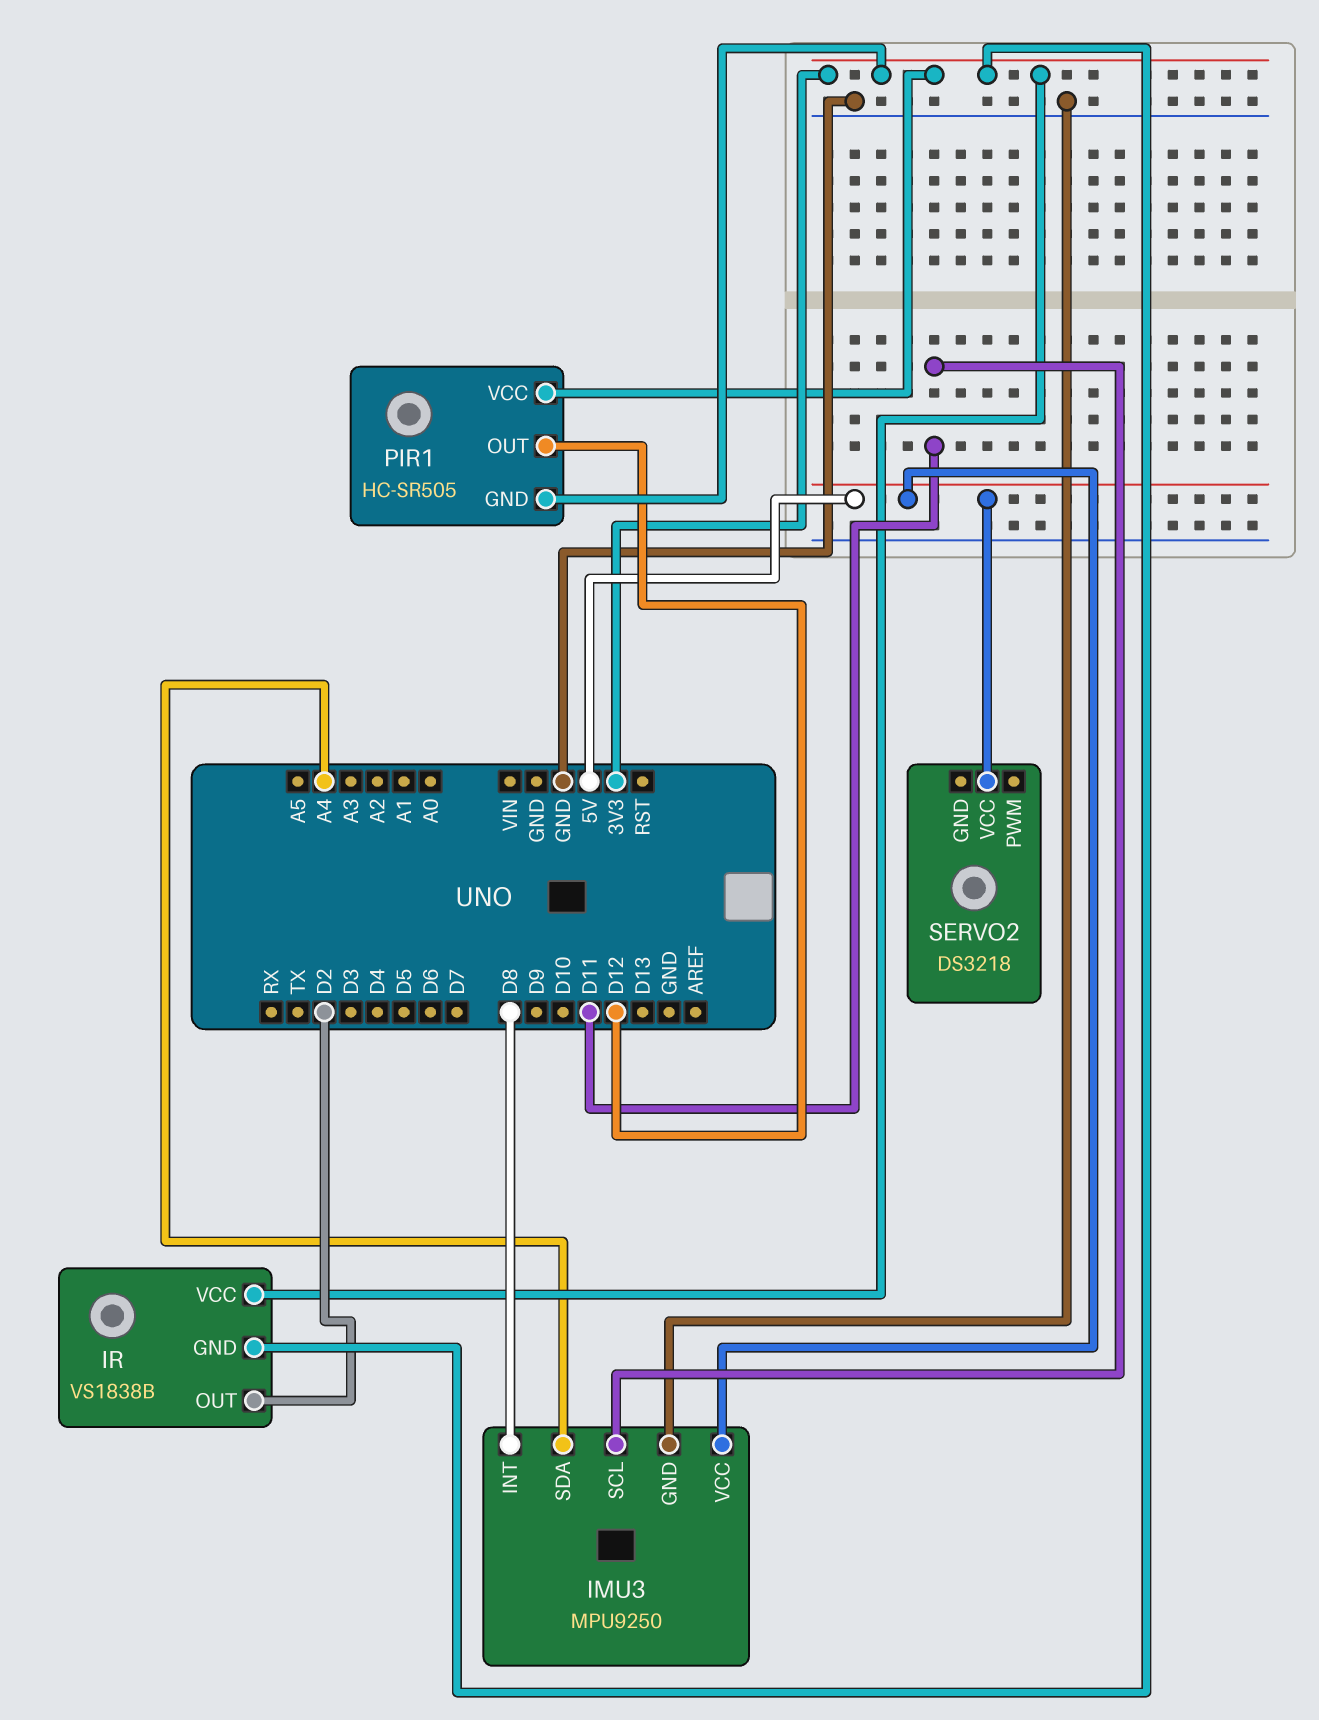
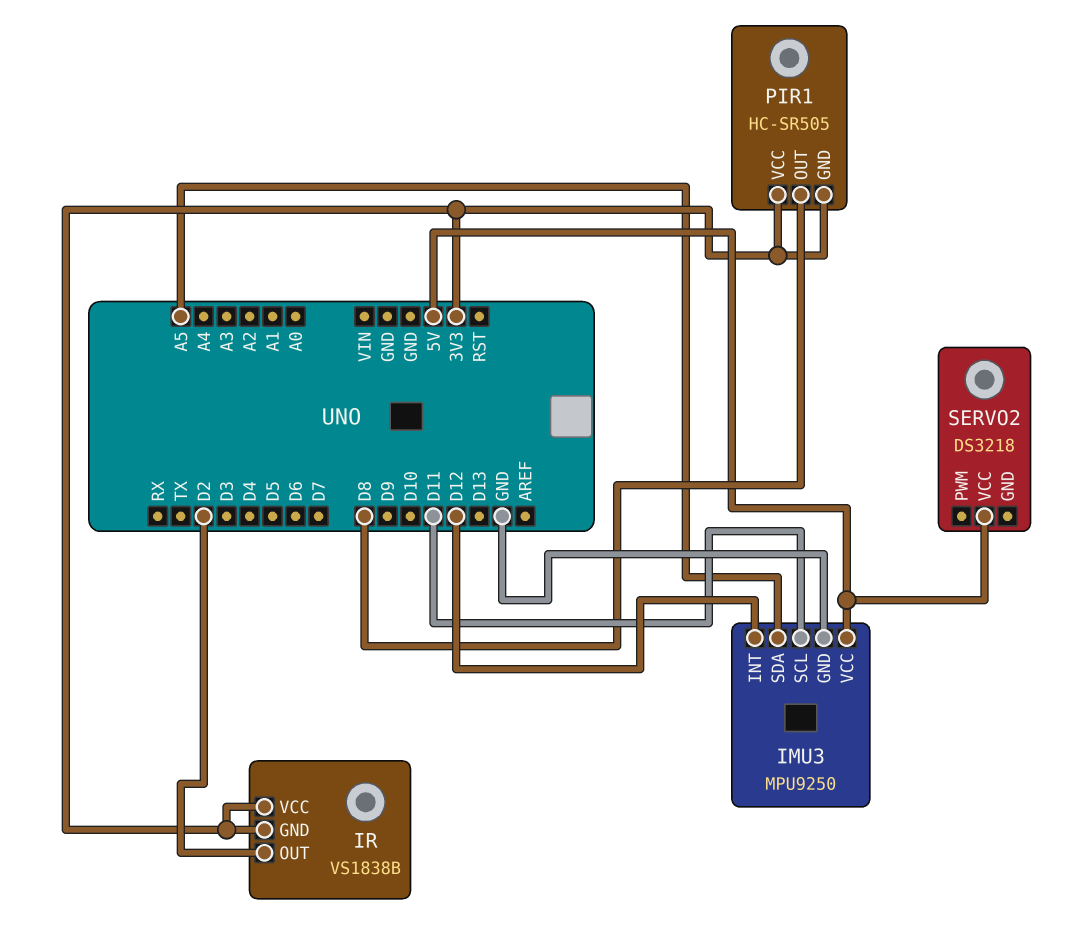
IMU3 pin INT: D8 -> D12
IMU3 pin SDA: A4 -> A5
PIR1 pin OUT: D12 -> D8

